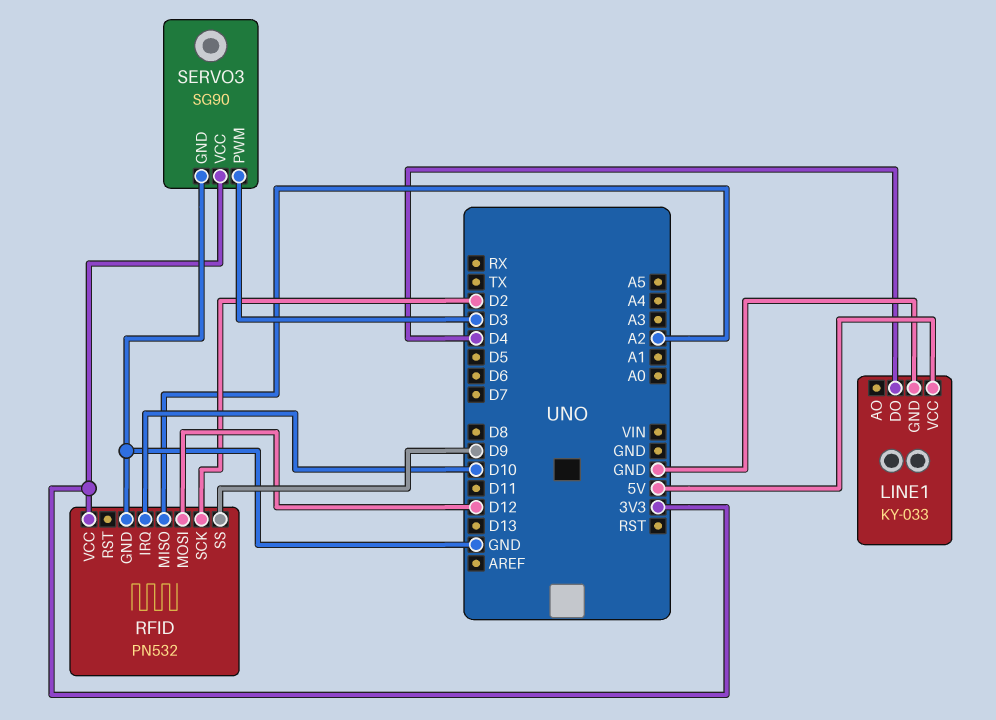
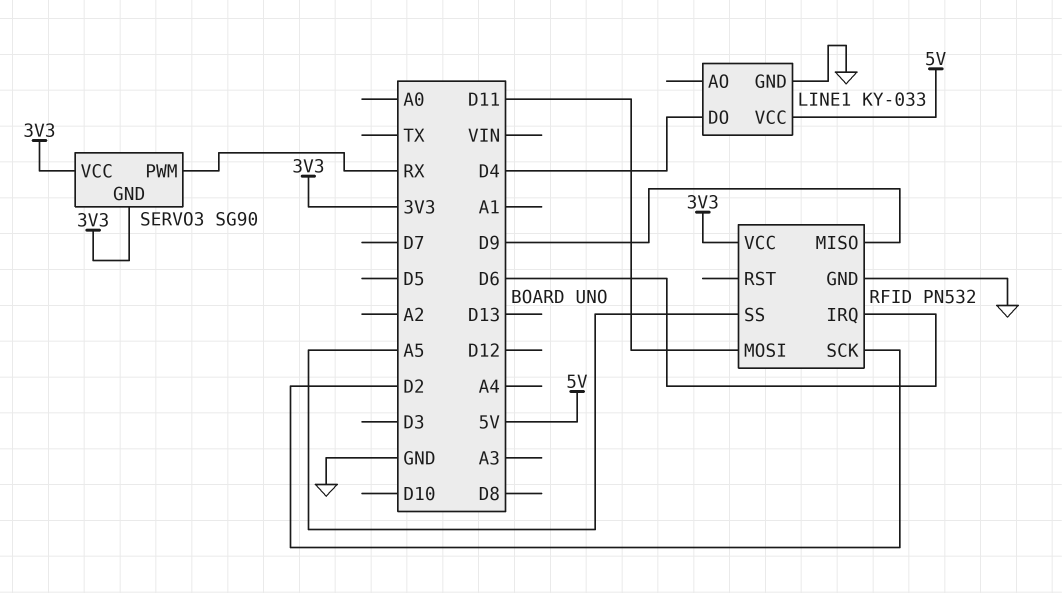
RFID pin IRQ: D10 -> D6
RFID pin MISO: A2 -> D9
RFID pin MOSI: D12 -> D11
RFID pin SS: D9 -> A5
SERVO3 pin GND: GND -> 3V3
SERVO3 pin PWM: D3 -> RX

